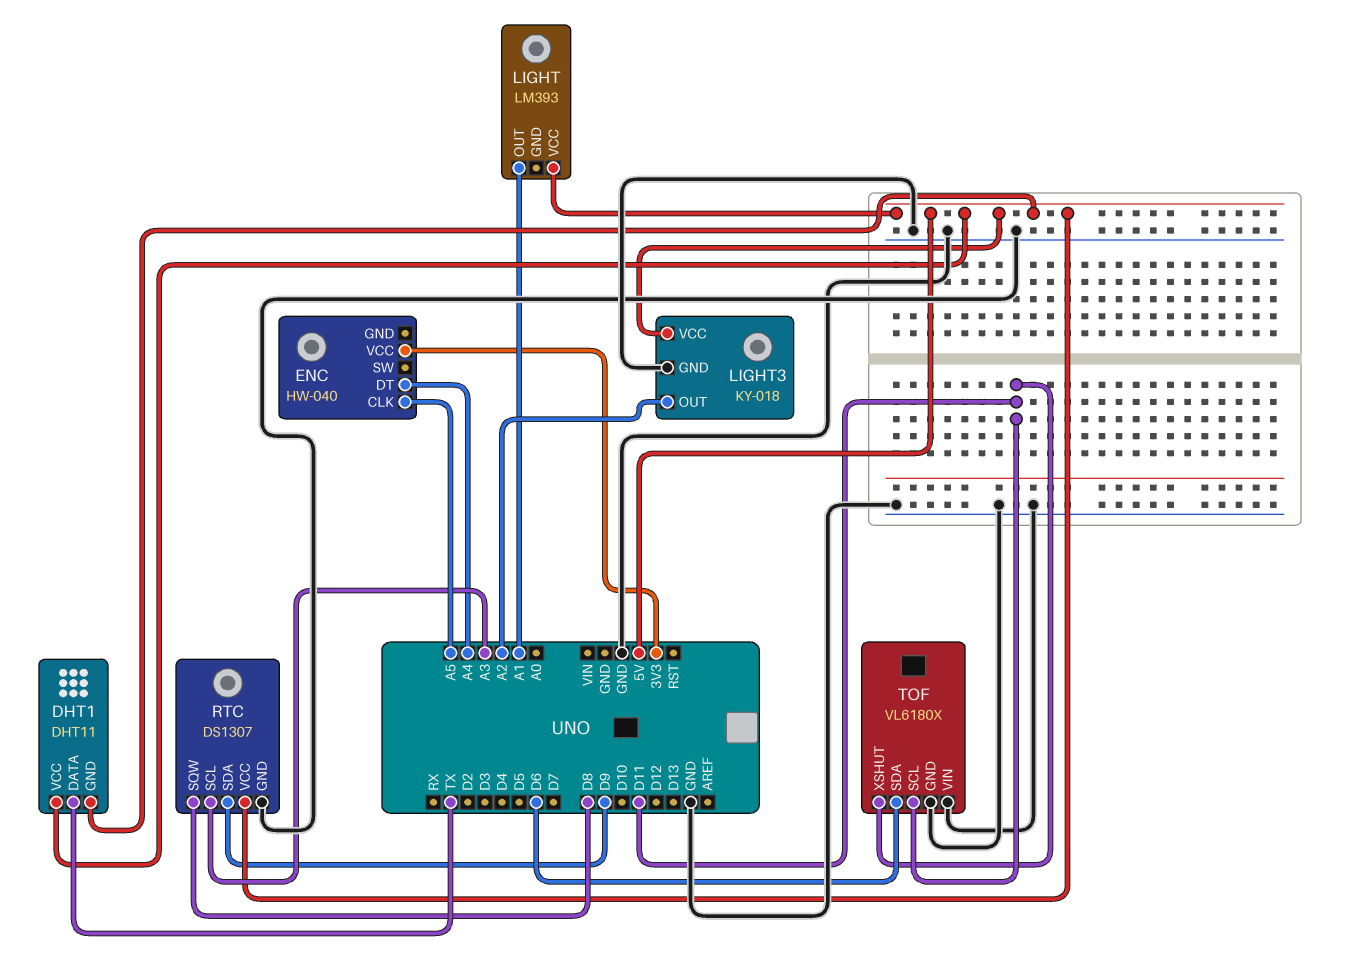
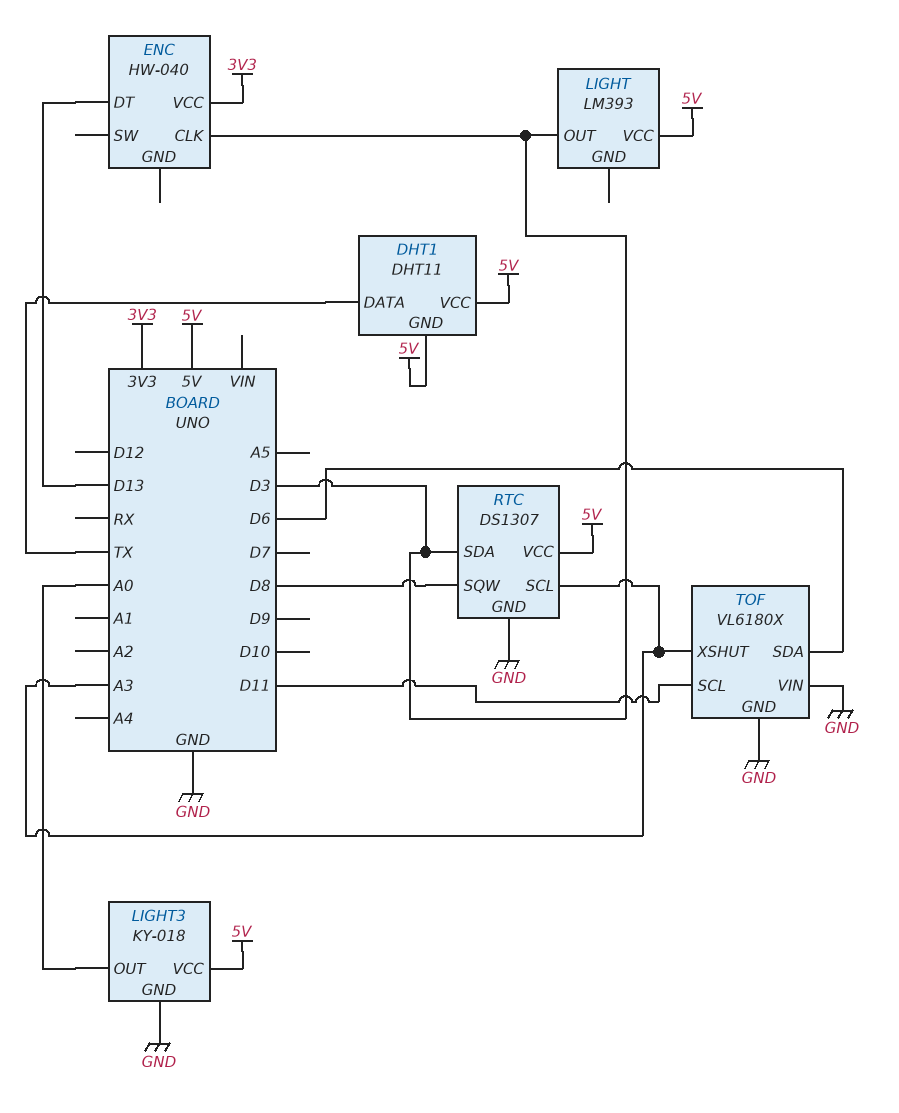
ENC pin CLK: A5 -> D3
ENC pin DT: A4 -> D13
LIGHT pin OUT: A1 -> D3
LIGHT3 pin OUT: A2 -> A0
RTC pin SDA: D9 -> D3
TOF pin XSHUT: D11 -> A3

